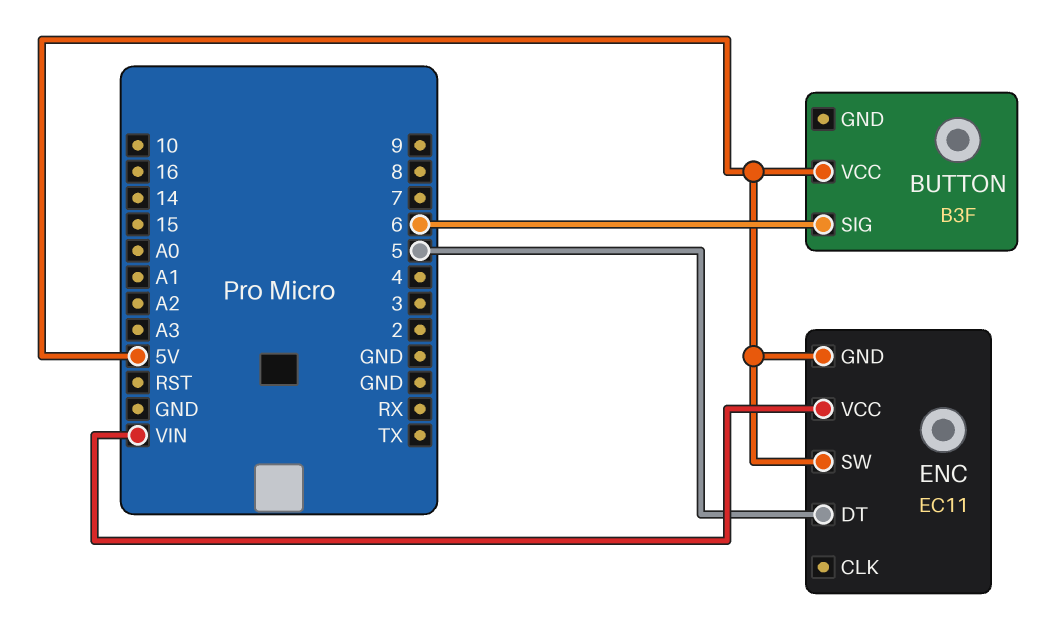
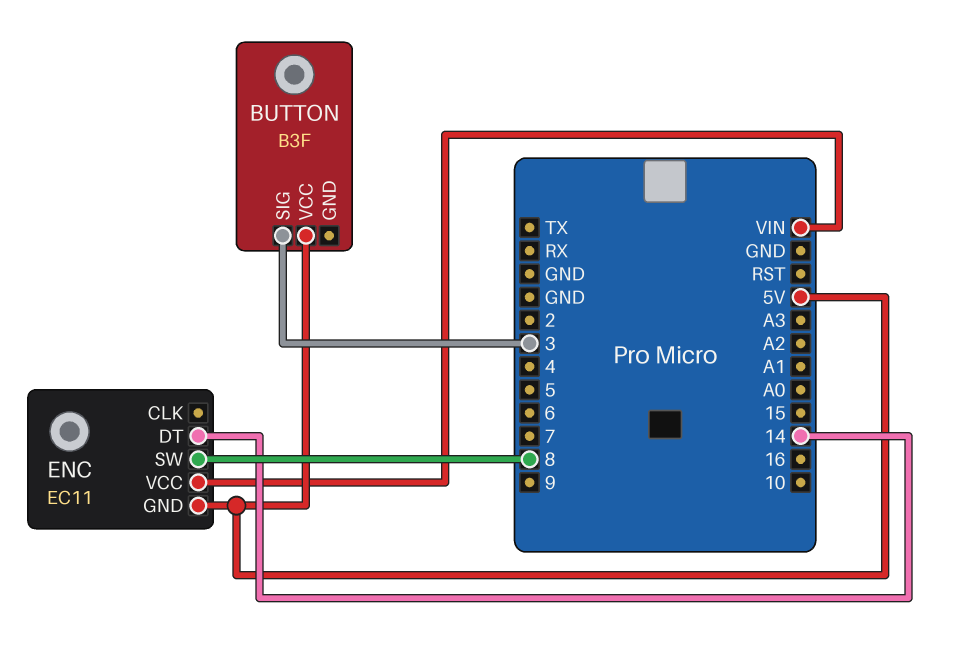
BUTTON pin SIG: 6 -> 3
ENC pin DT: 5 -> 14
ENC pin SW: 5V -> 8

